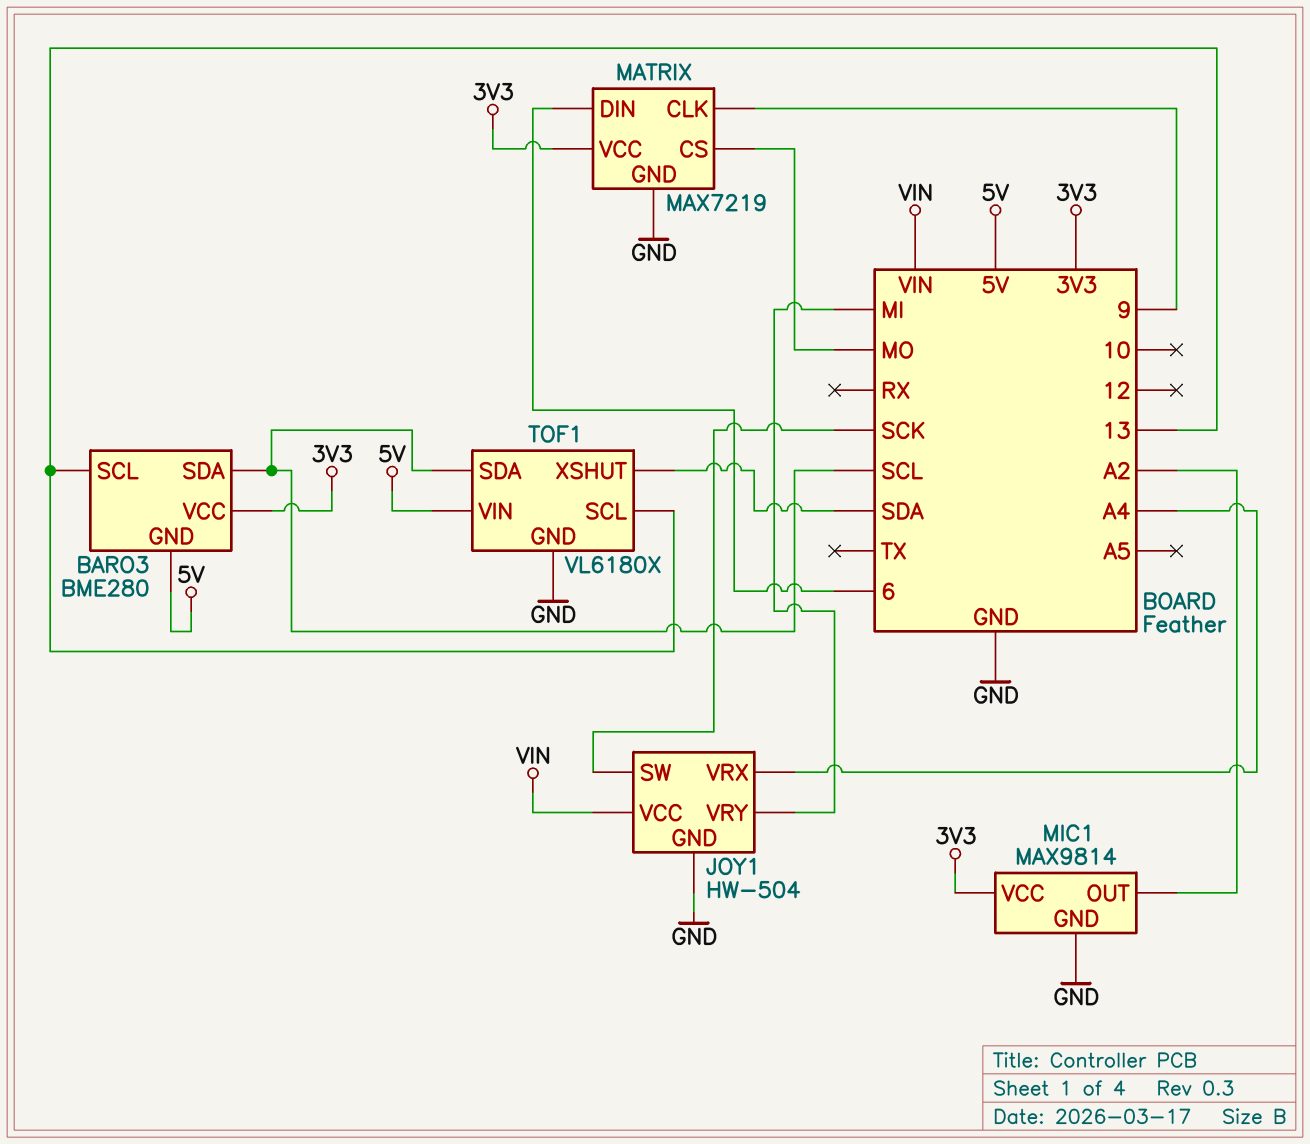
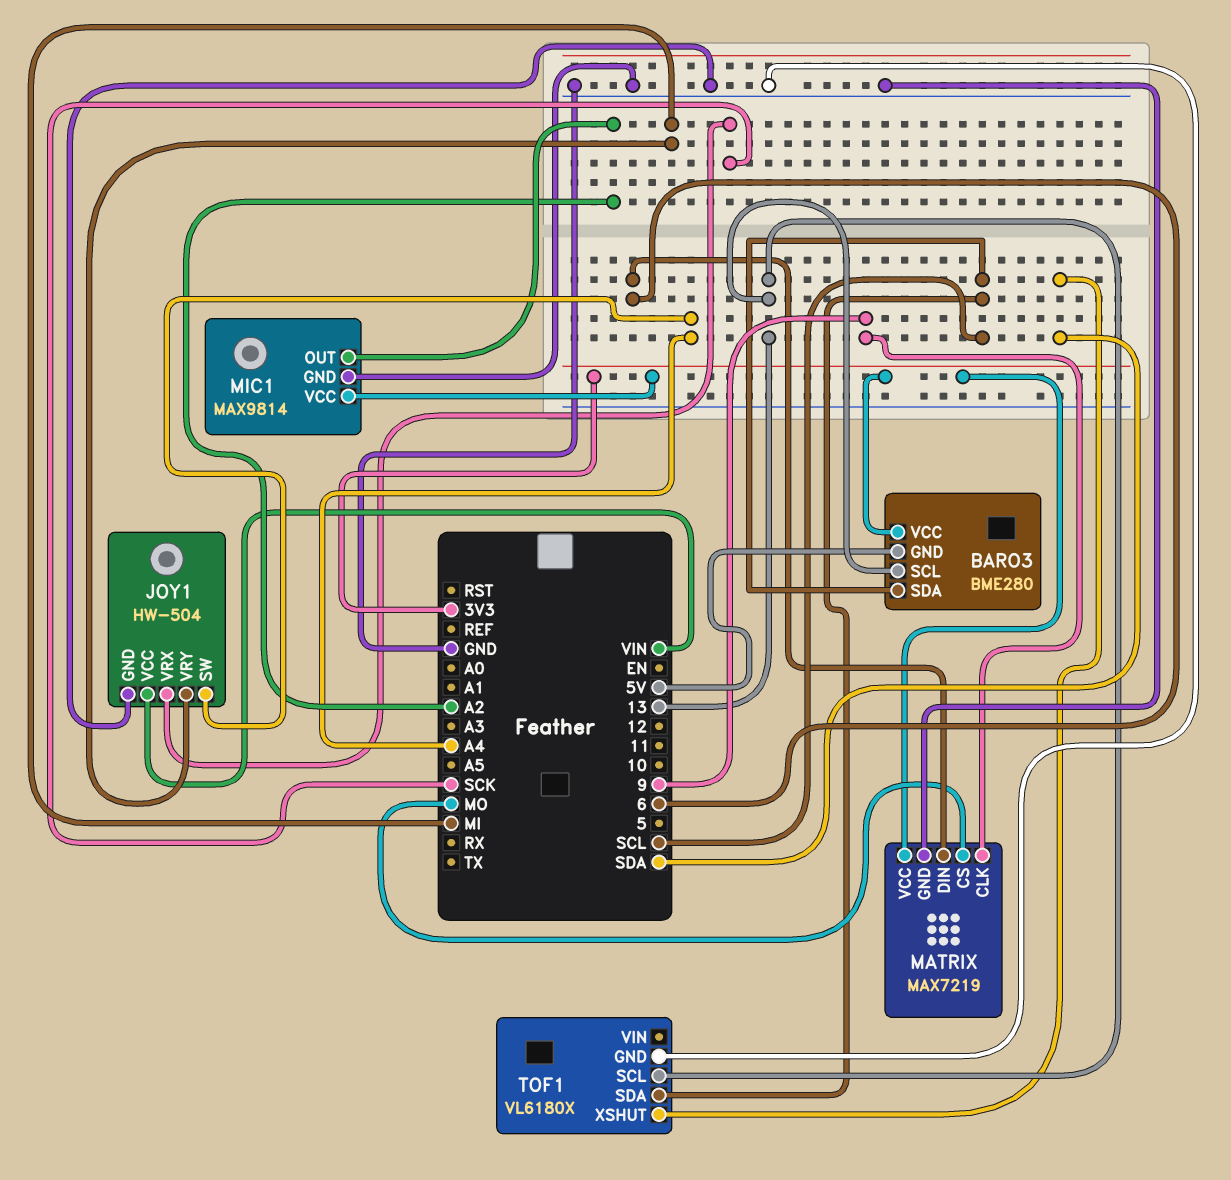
JOY1 pin SW: SCK -> A4
JOY1 pin VRX: A4 -> SCK
TOF1 pin VIN: 5V -> none

